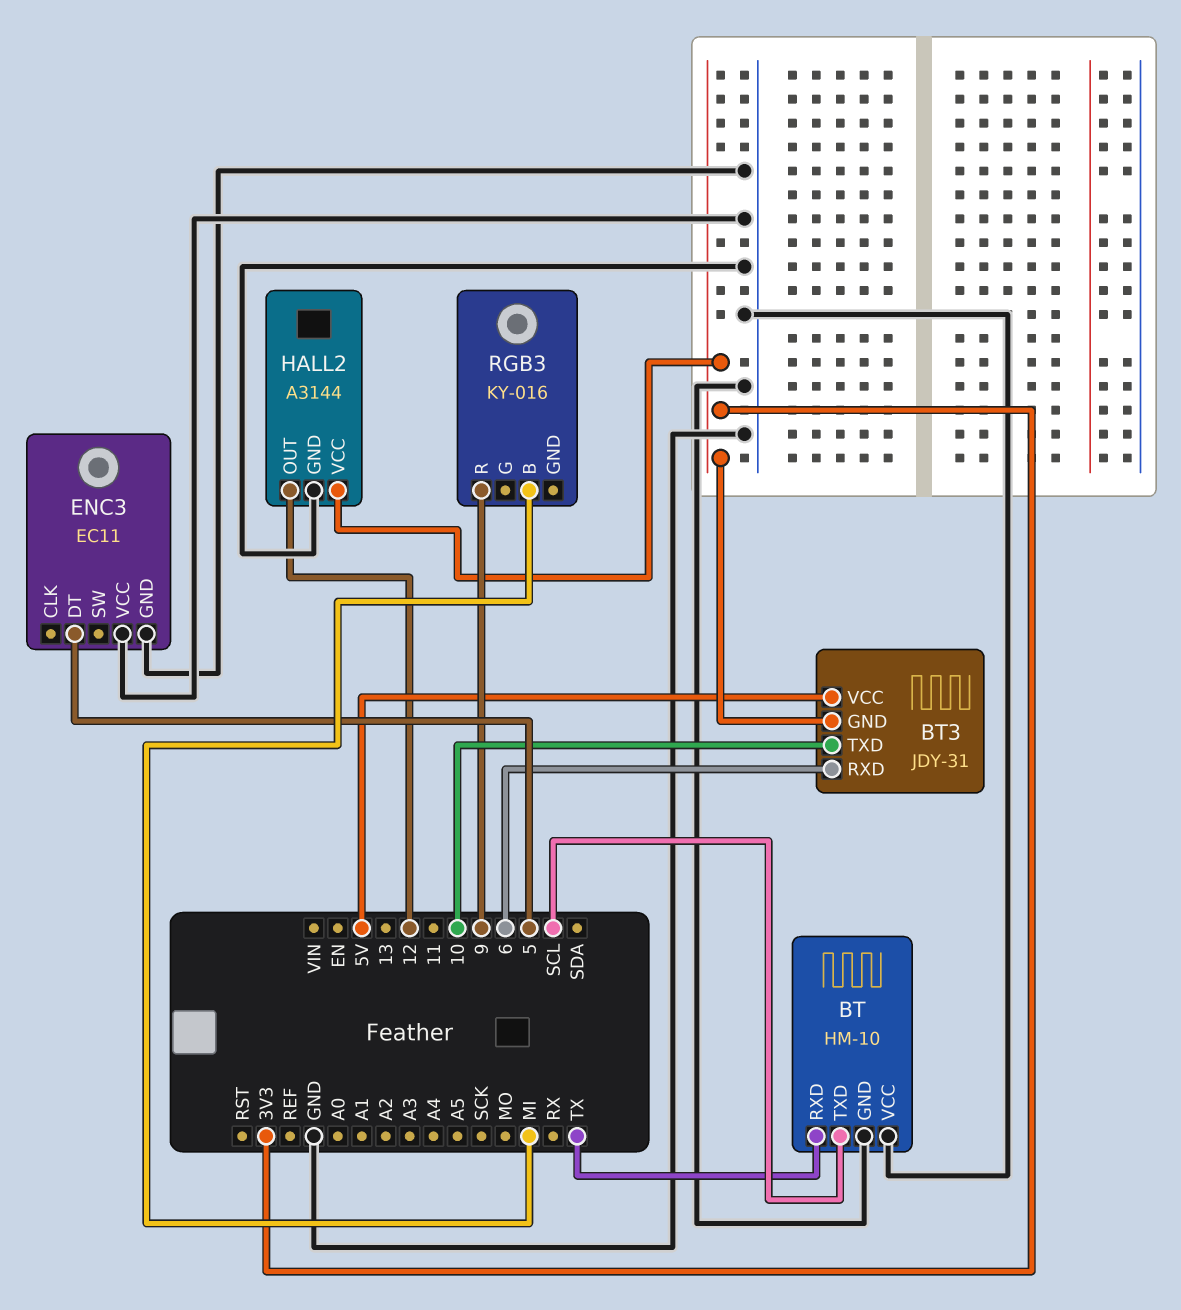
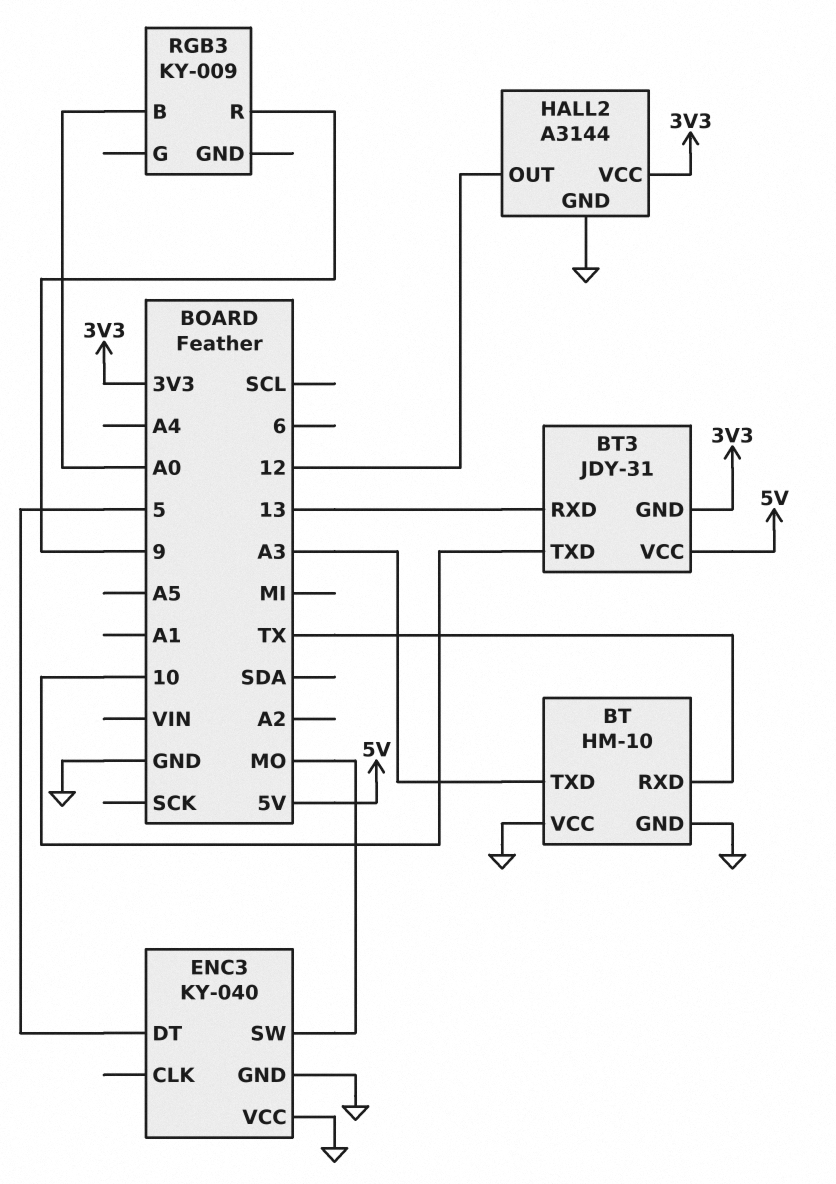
BT pin TXD: SCL -> A3
BT3 pin RXD: 6 -> 13
ENC3: EC11 -> KY-040
ENC3 pin SW: none -> MO
RGB3: KY-016 -> KY-009
RGB3 pin B: MI -> A0

